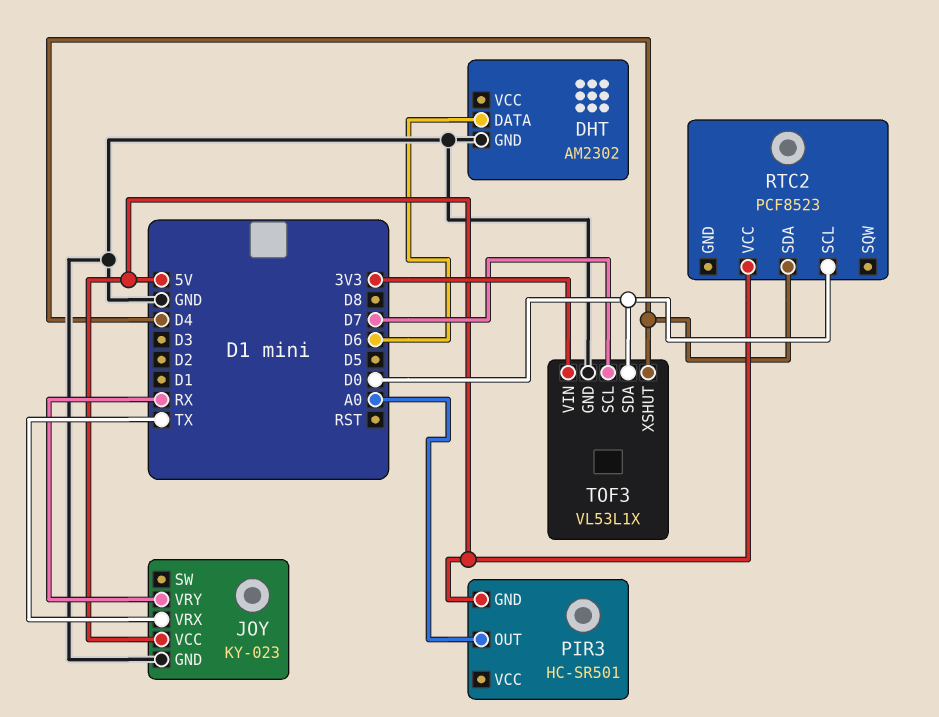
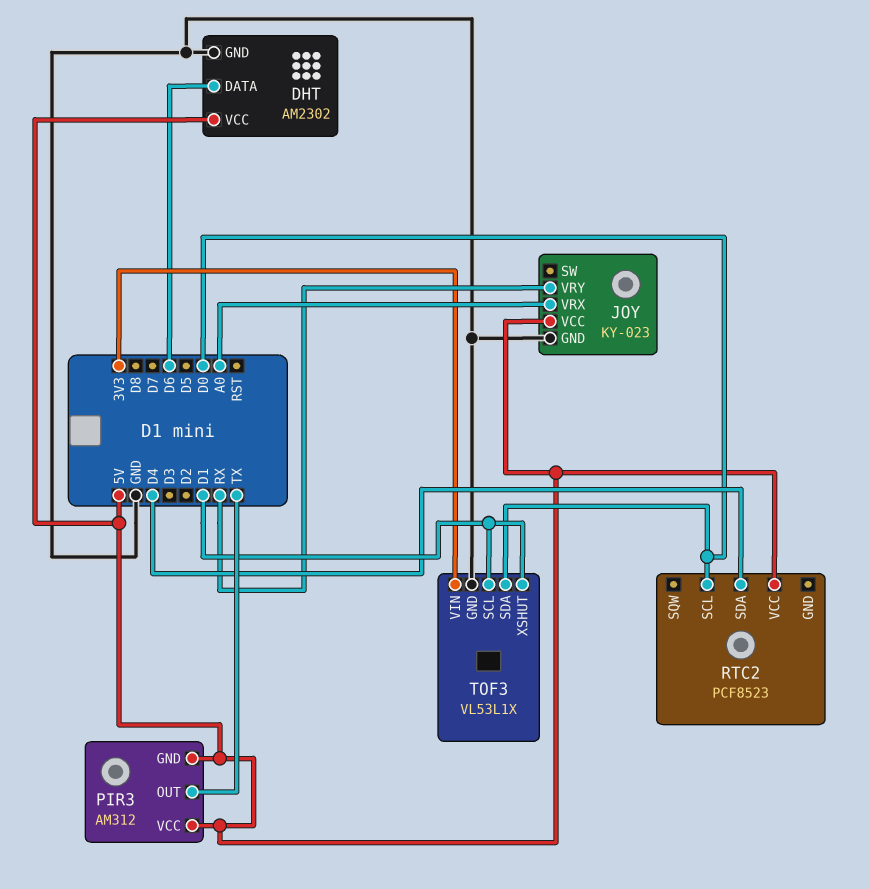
DHT pin VCC: none -> 5V
JOY pin VRX: TX -> A0
PIR3: HC-SR501 -> AM312
PIR3 pin OUT: A0 -> TX
PIR3 pin VCC: none -> 5V
TOF3 pin SCL: D7 -> D1
TOF3 pin XSHUT: D4 -> D1

